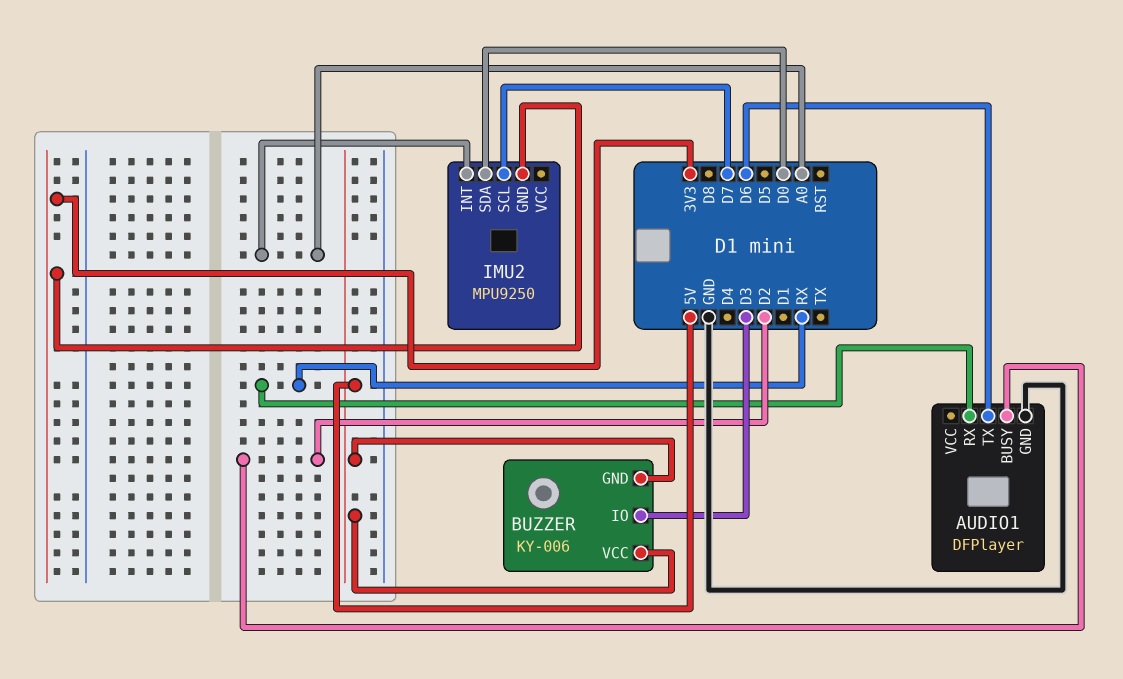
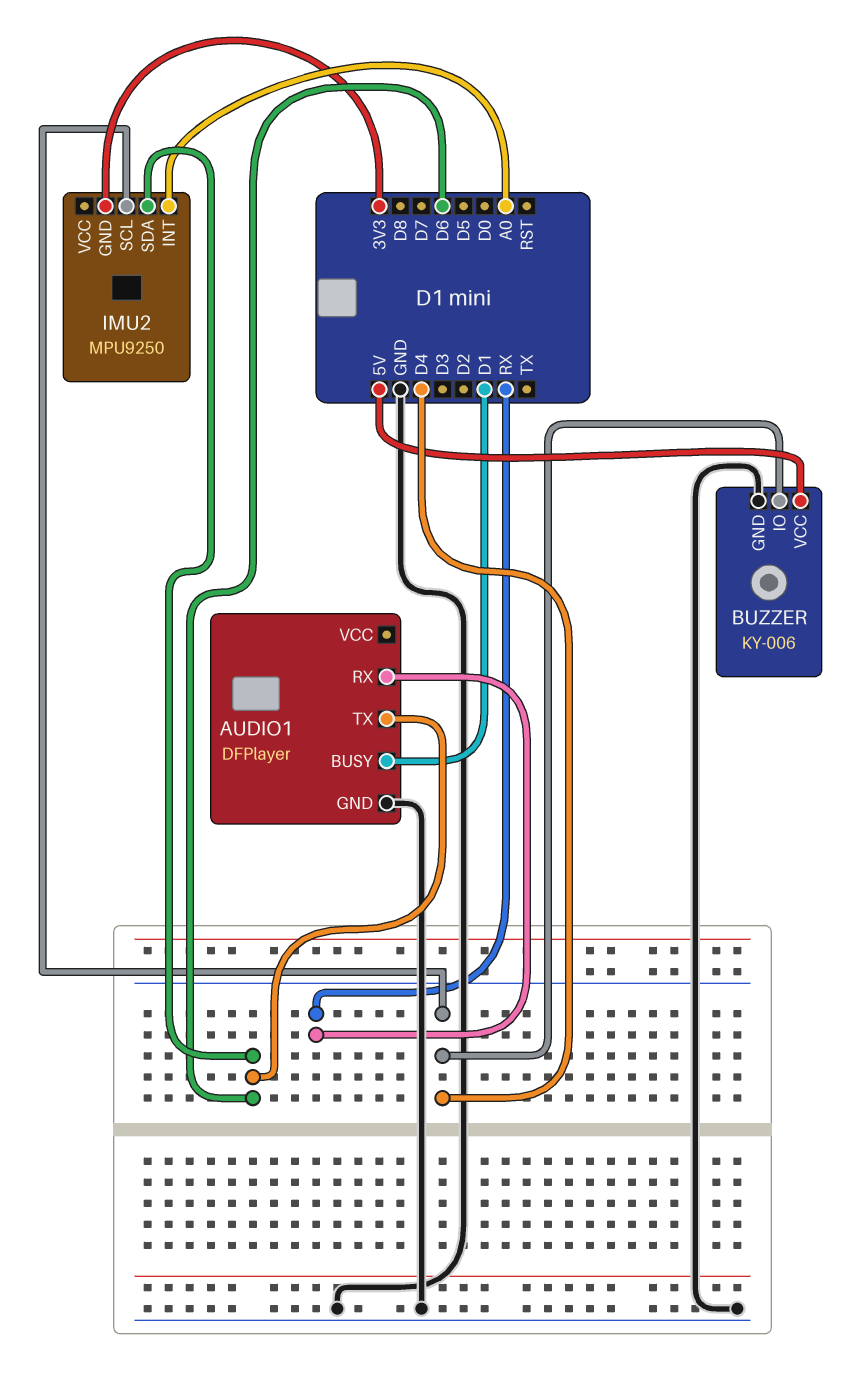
AUDIO1 pin BUSY: D2 -> D1
BUZZER pin GND: 5V -> GND
BUZZER pin IO: D3 -> D4
IMU2 pin SCL: D7 -> D4
IMU2 pin SDA: D0 -> D6

